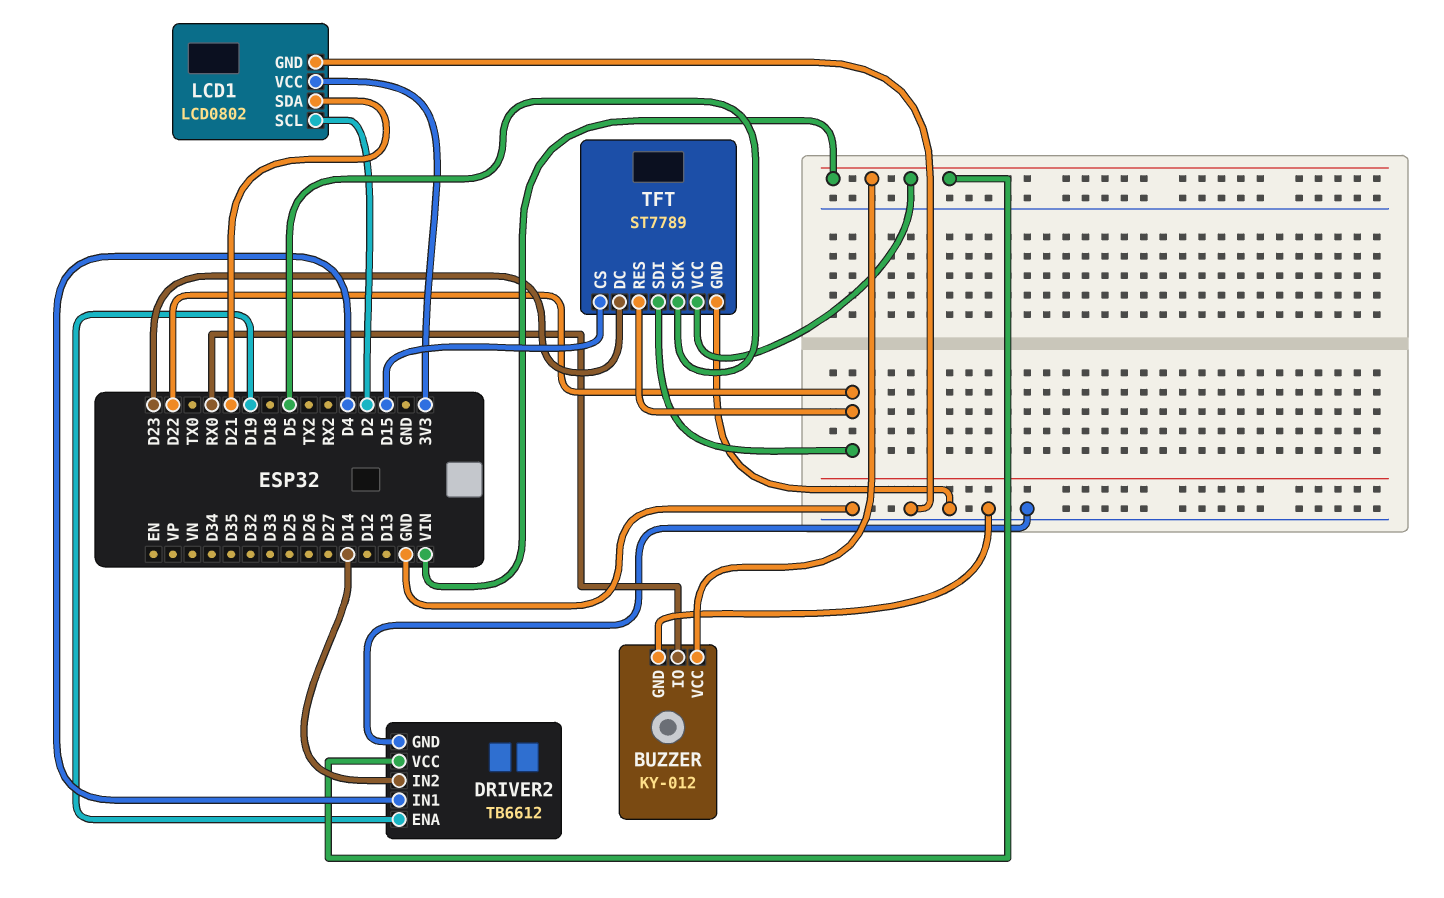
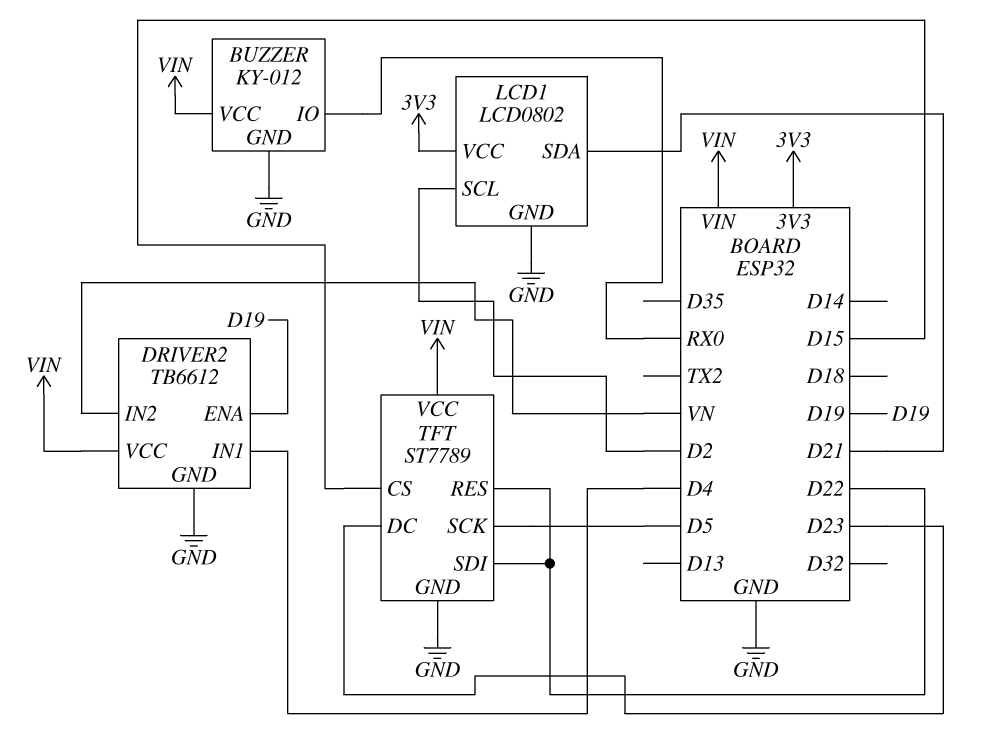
DRIVER2 pin IN2: D14 -> VN

